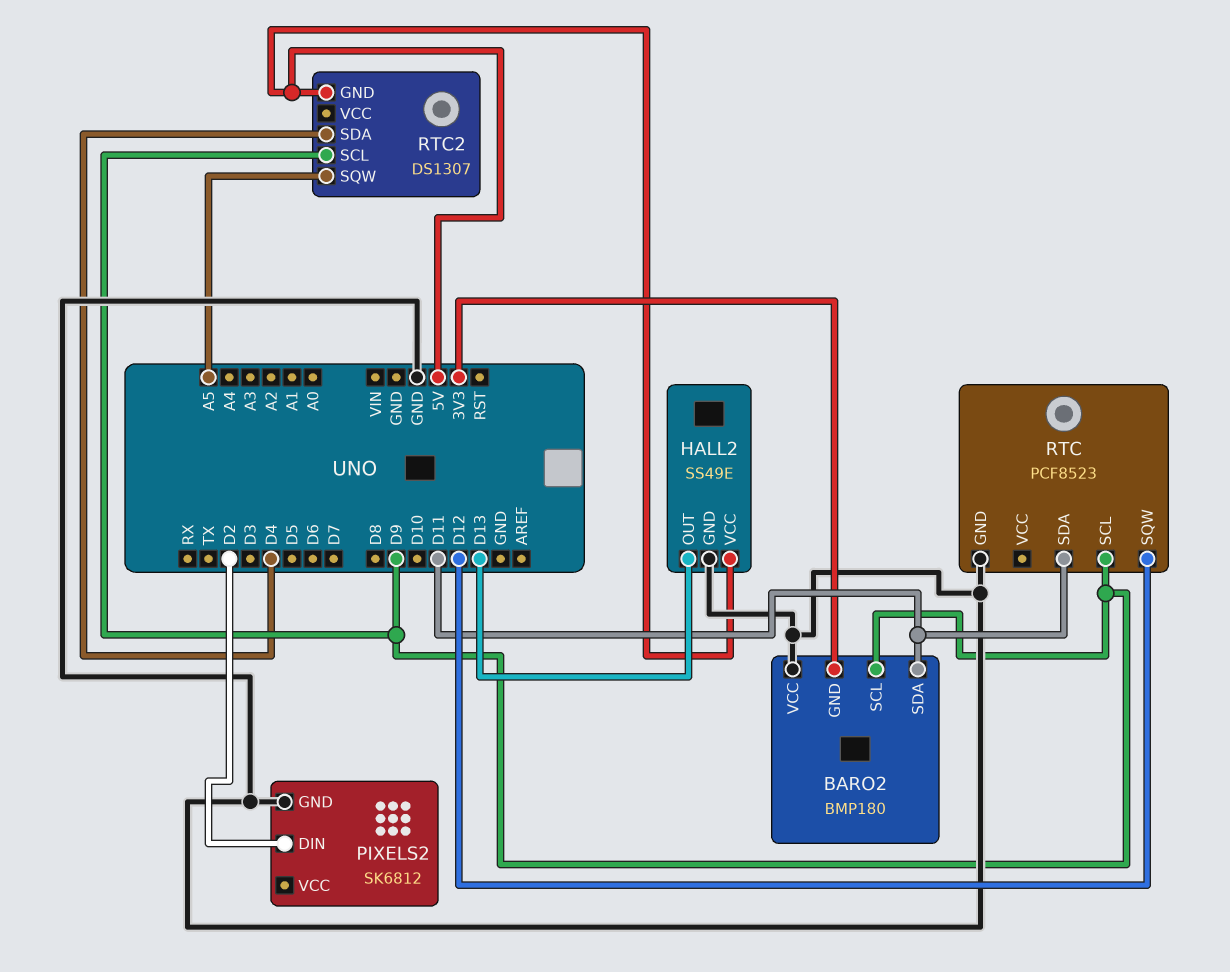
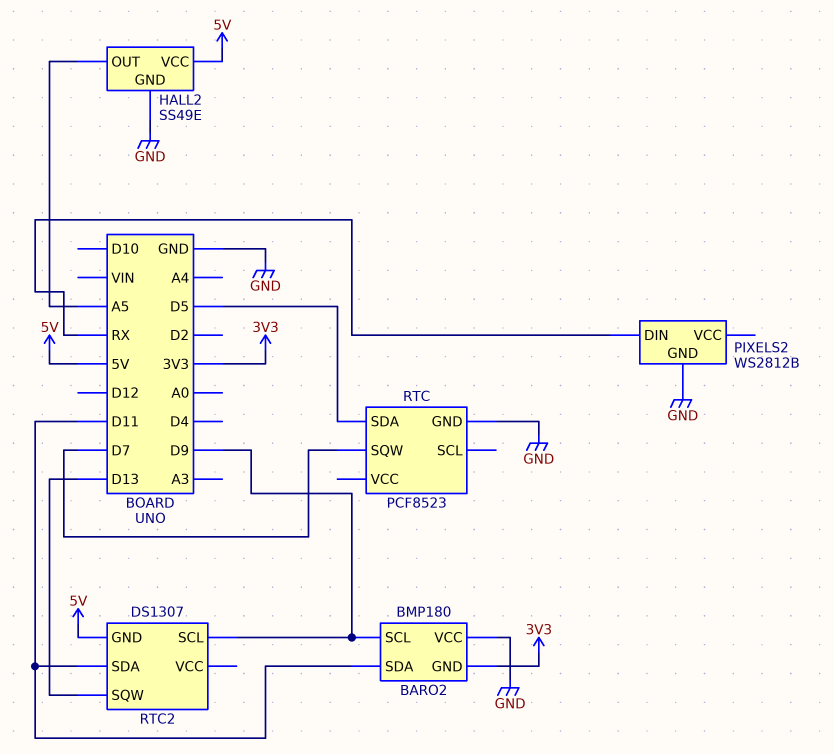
HALL2 pin OUT: D13 -> A5
PIXELS2: SK6812 -> WS2812B
PIXELS2 pin DIN: D2 -> RX
RTC pin SCL: D9 -> none
RTC pin SDA: D11 -> D5
RTC pin SQW: D12 -> D7
RTC2 pin SDA: D4 -> D11
RTC2 pin SQW: A5 -> D13

